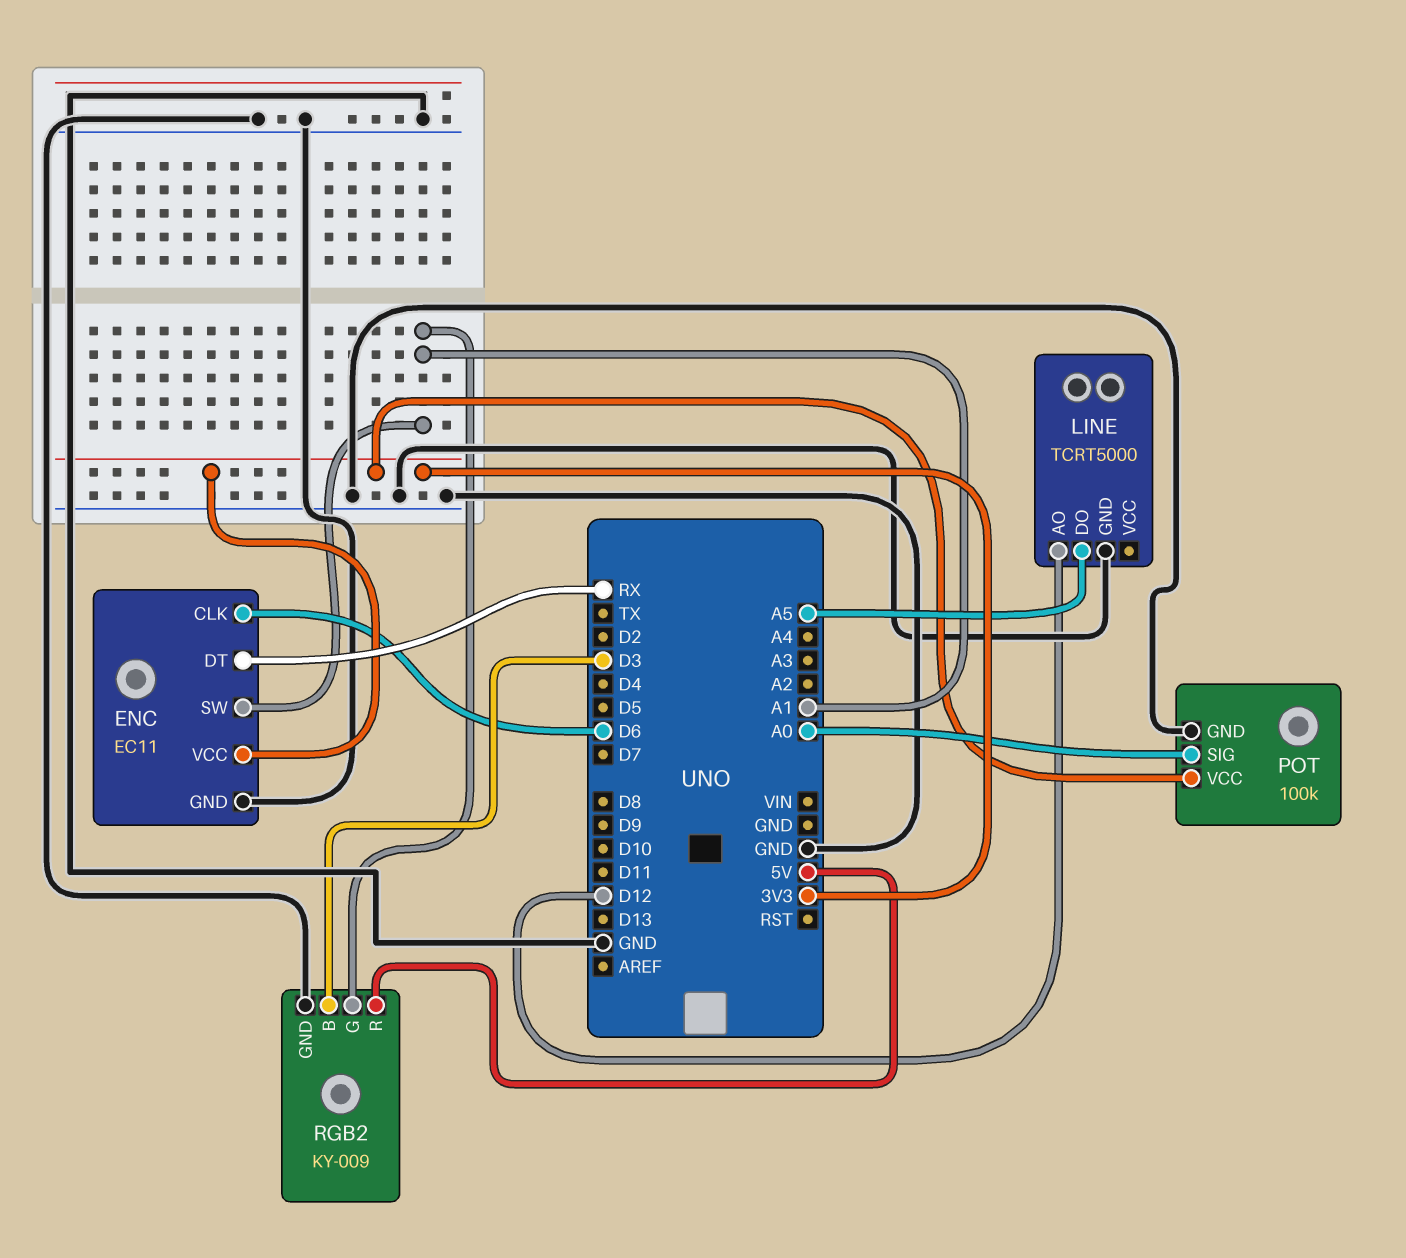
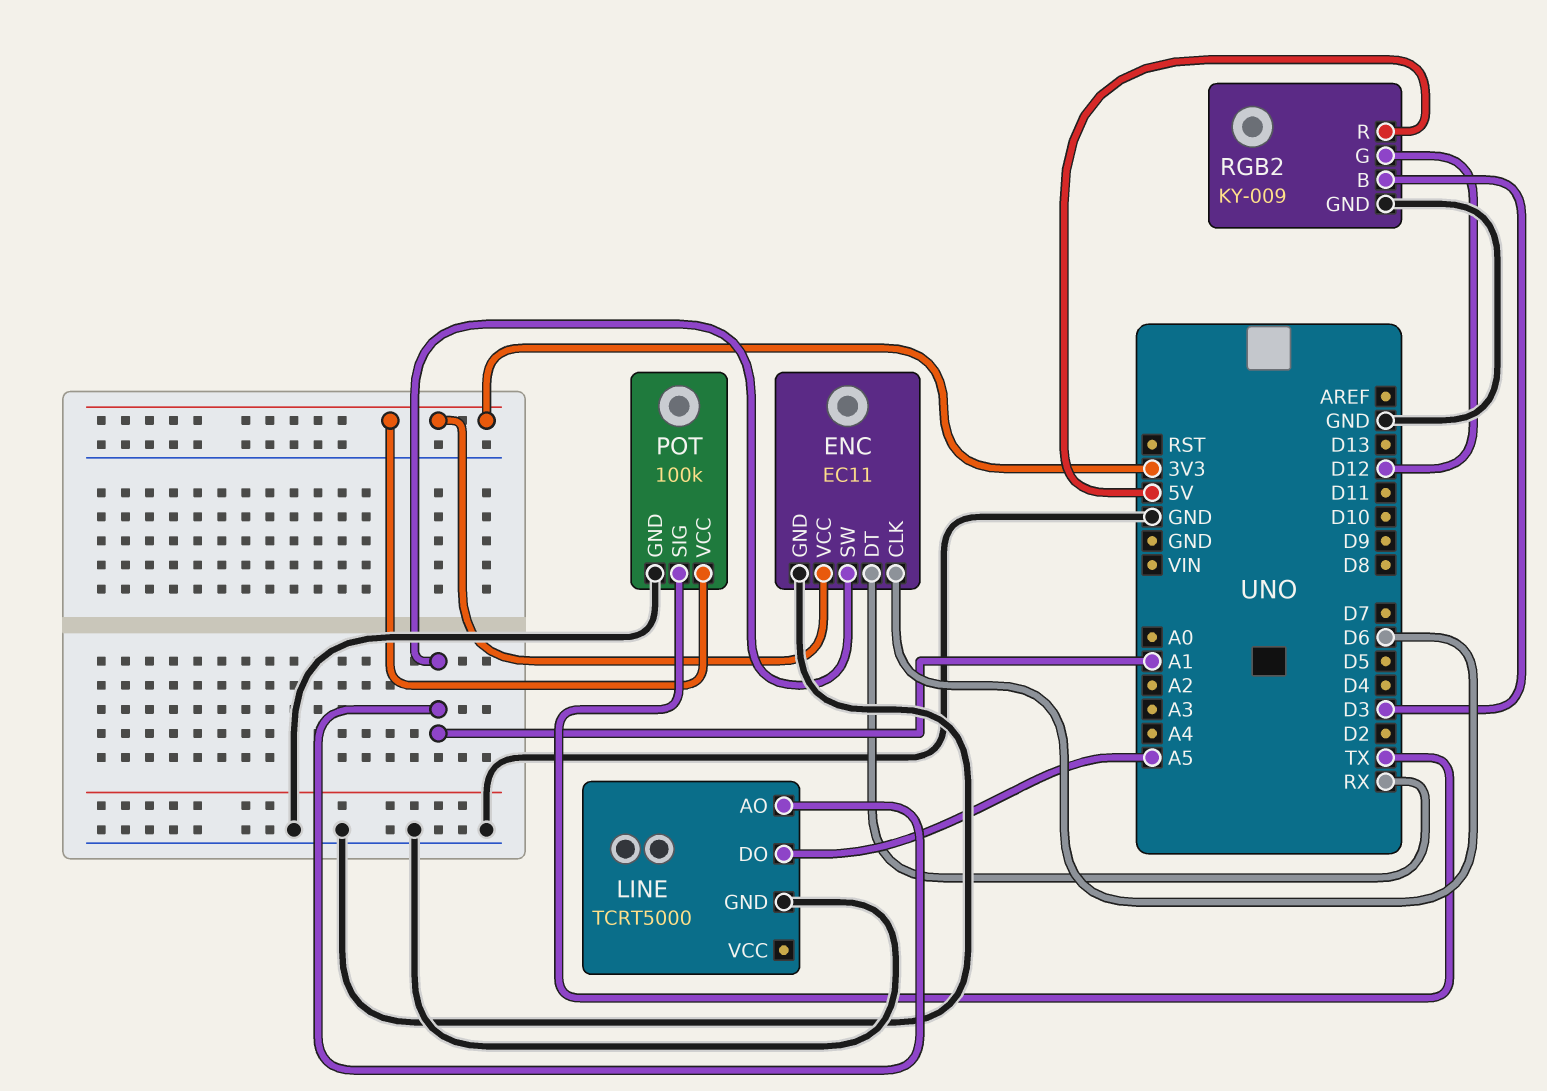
LINE pin AO: D12 -> A1
POT pin SIG: A0 -> TX
RGB2 pin G: A1 -> D12

